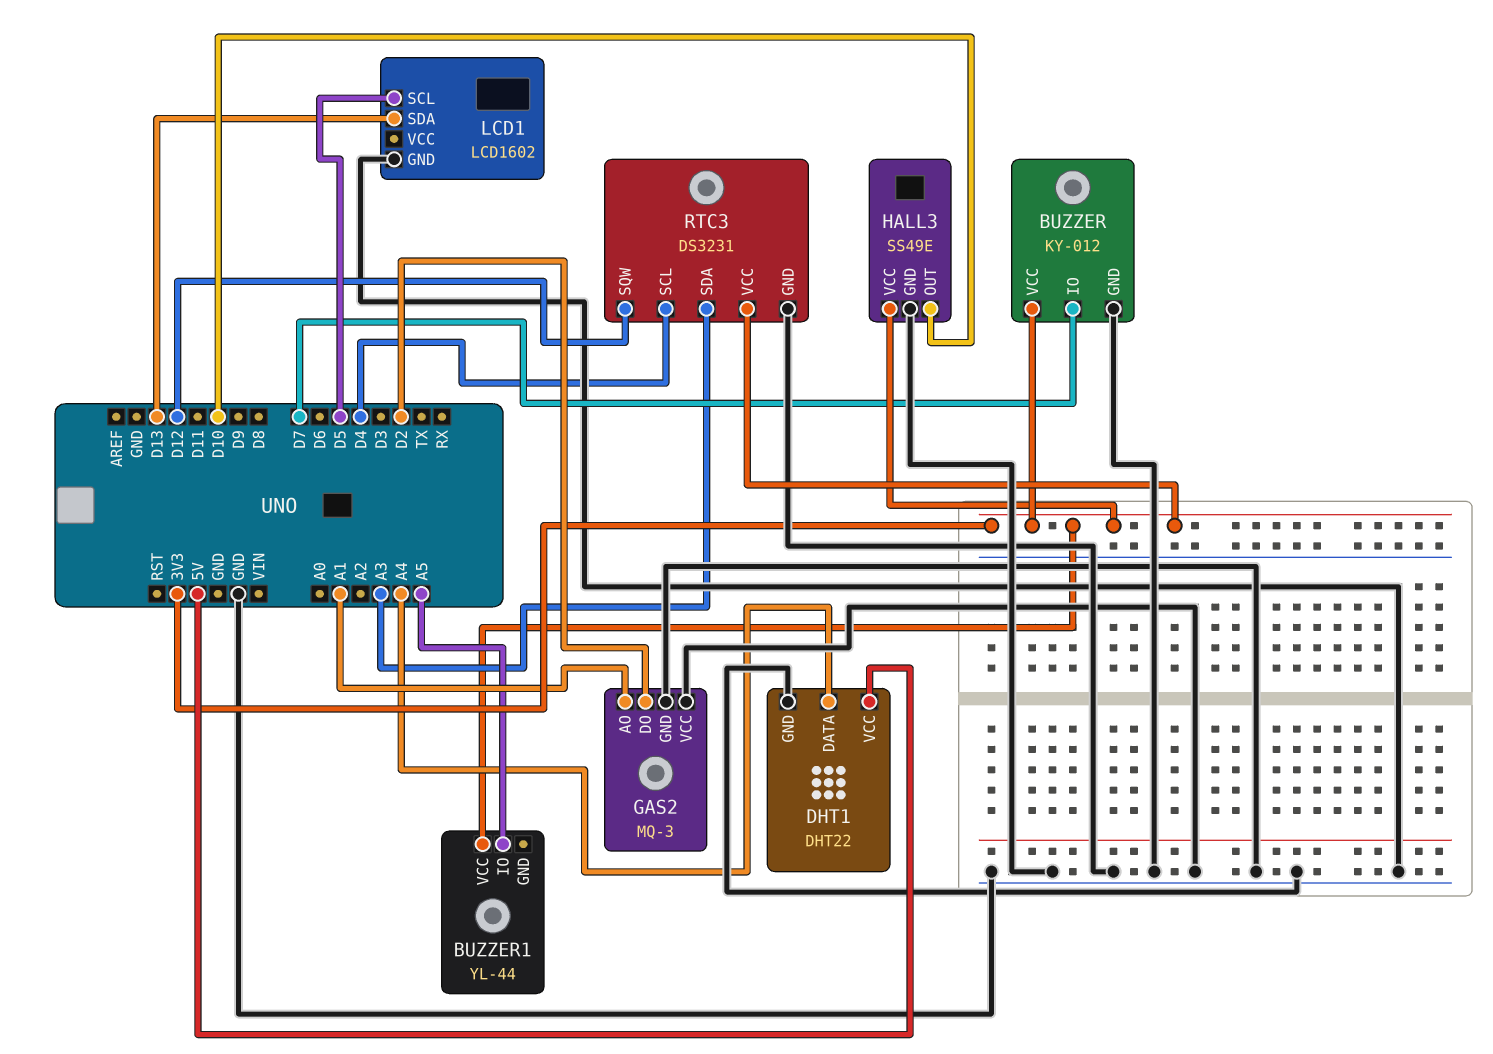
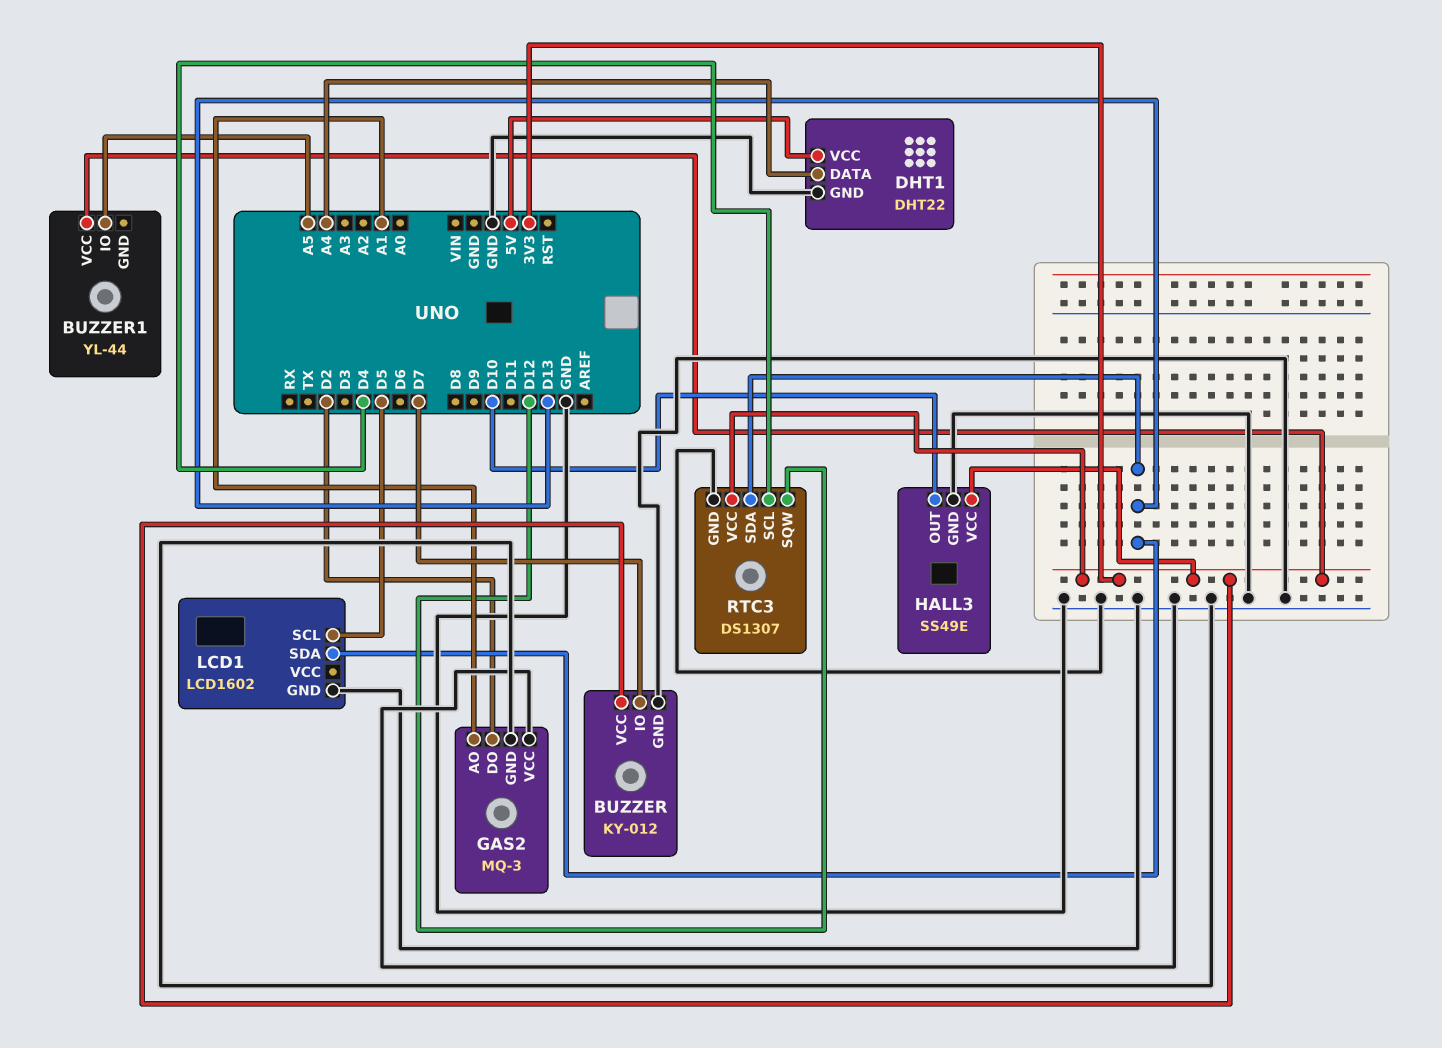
RTC3: DS3231 -> DS1307
RTC3 pin SDA: A3 -> D13

